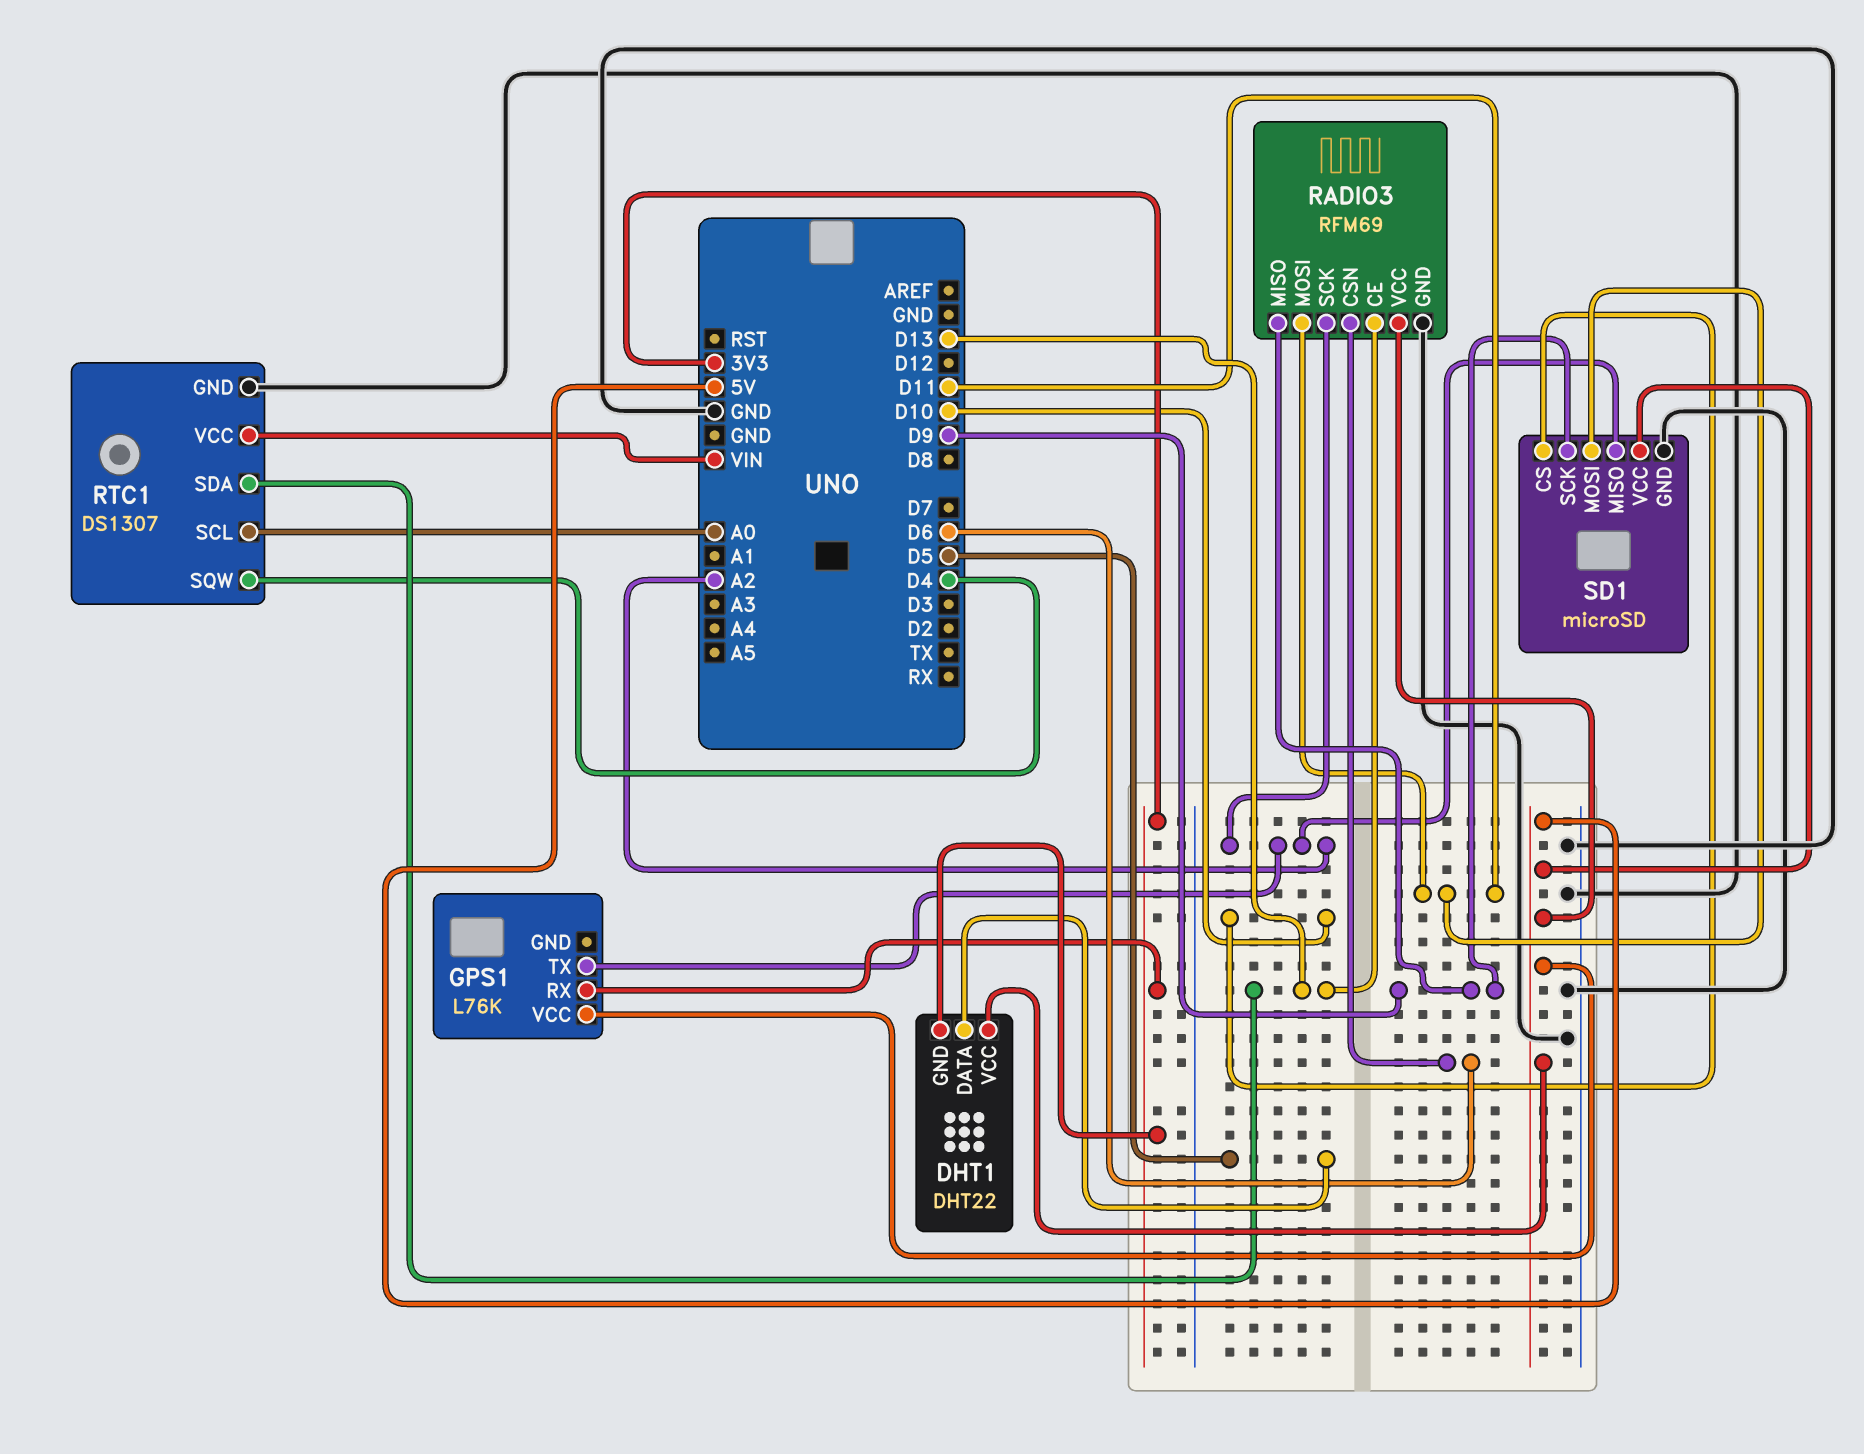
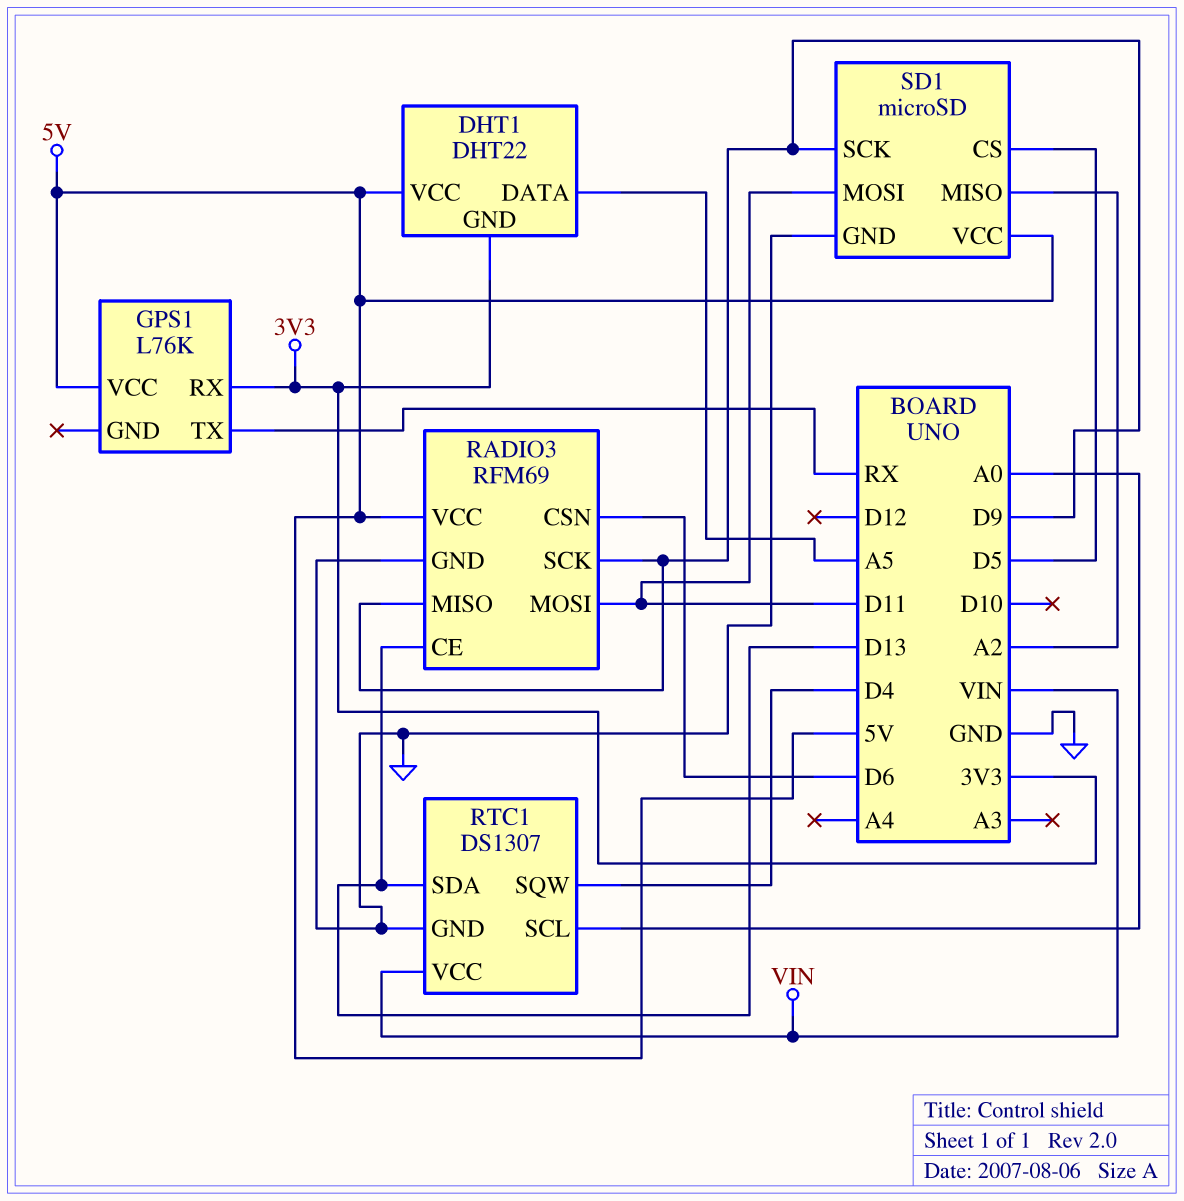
DHT1 pin DATA: D5 -> A5
GPS1 pin TX: A2 -> RX
RADIO3 pin SCK: A2 -> D9
SD1 pin CS: D10 -> D5

